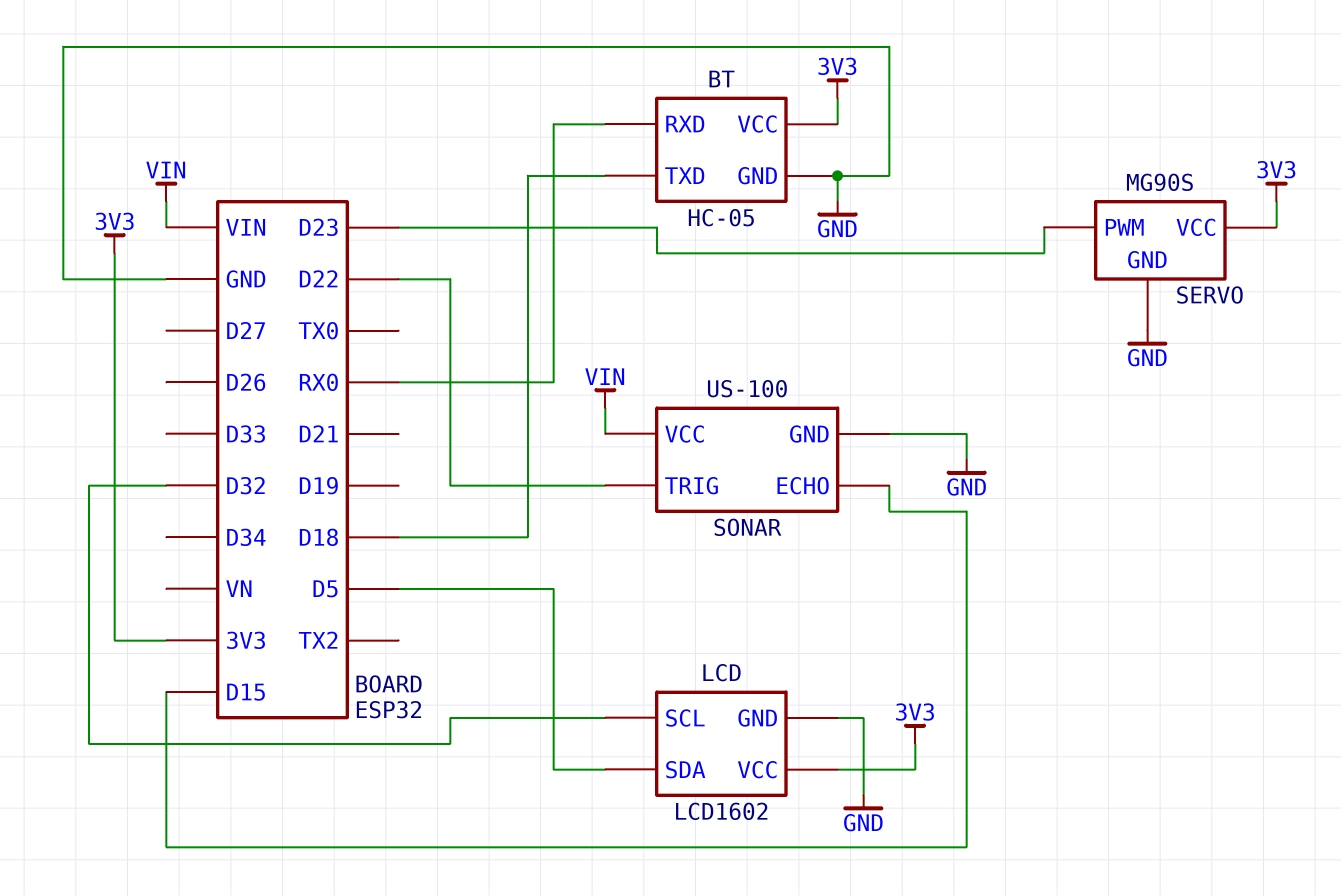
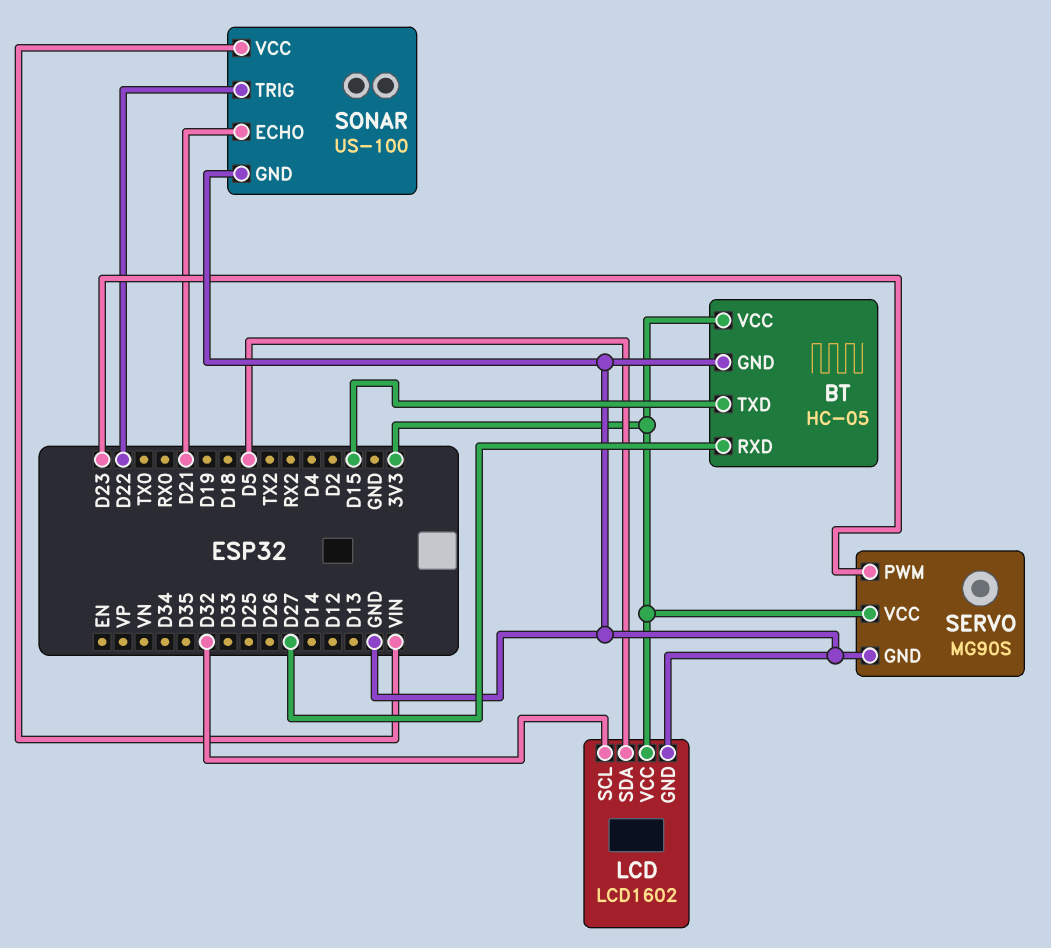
BT pin RXD: RX0 -> D27
BT pin TXD: D18 -> D15
SONAR pin ECHO: D15 -> D21

